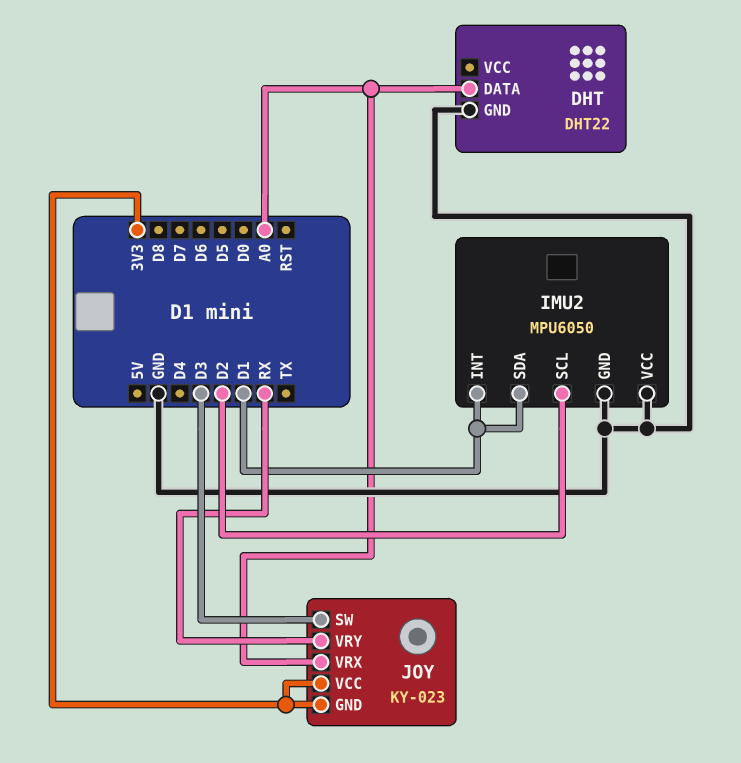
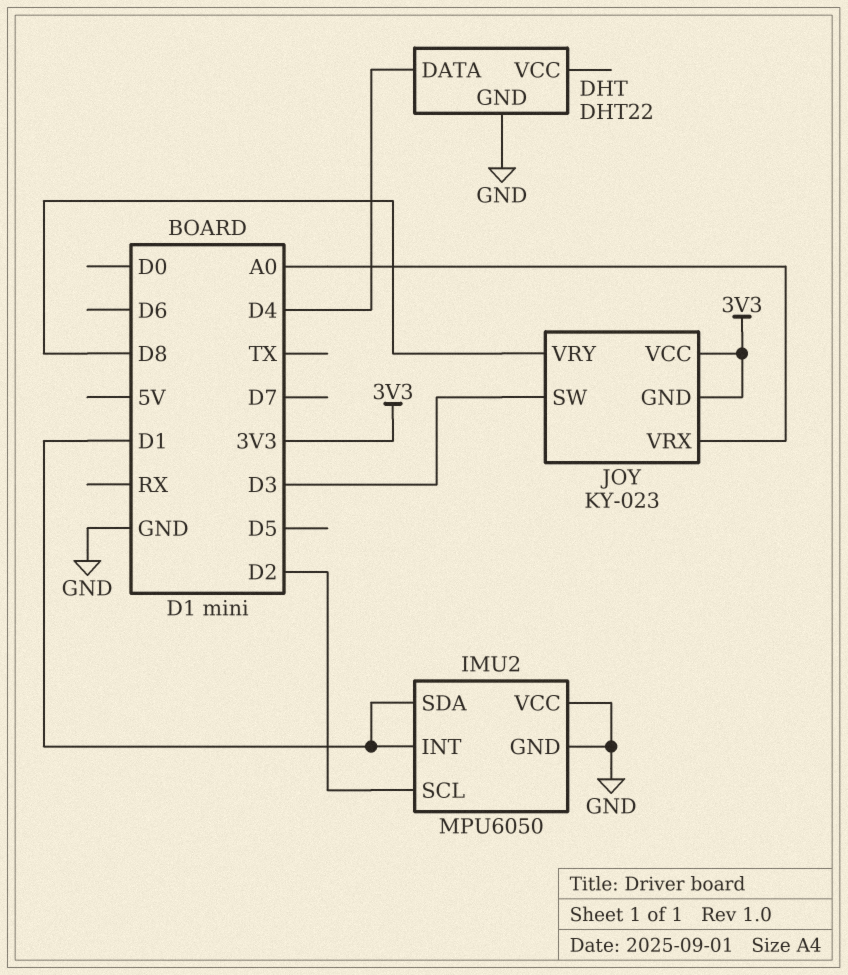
DHT pin DATA: A0 -> D4
JOY pin VRY: RX -> D8

